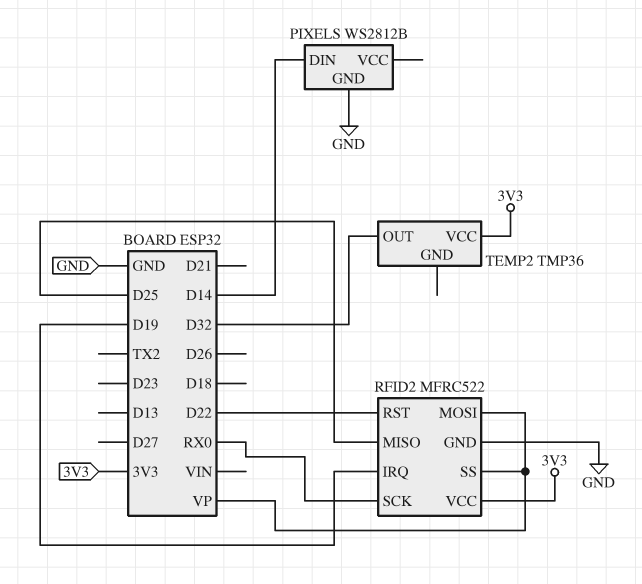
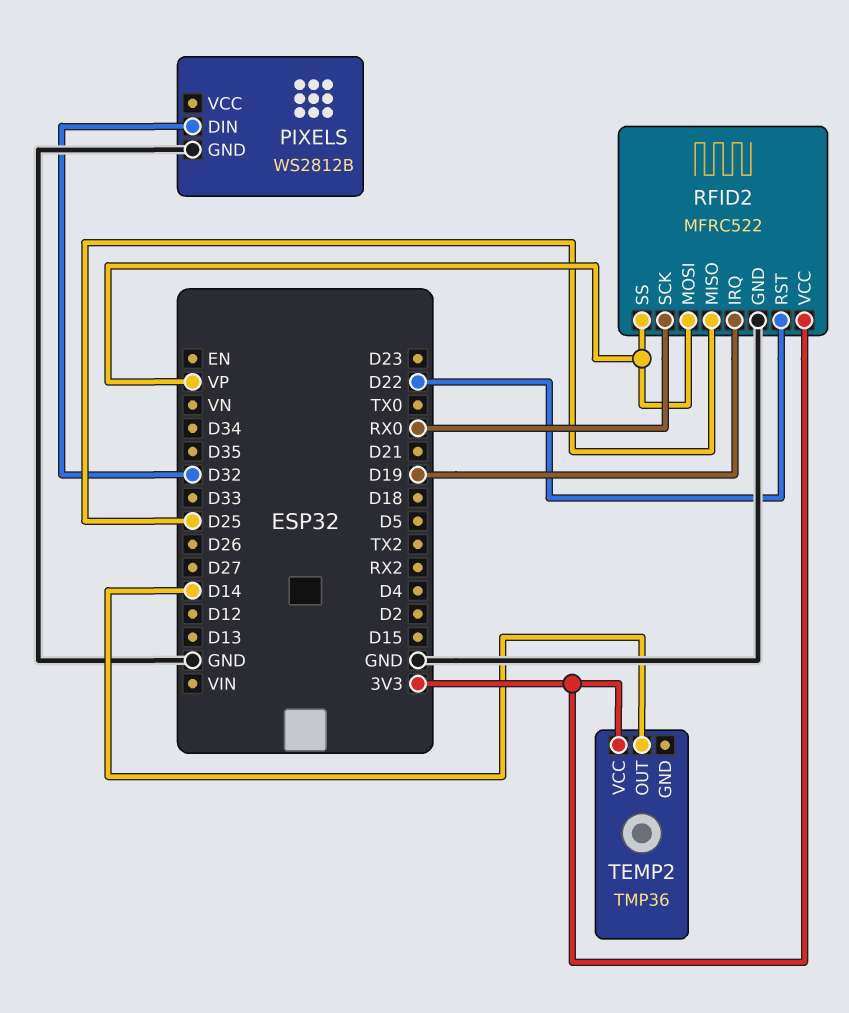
PIXELS pin DIN: D14 -> D32
TEMP2 pin OUT: D32 -> D14

